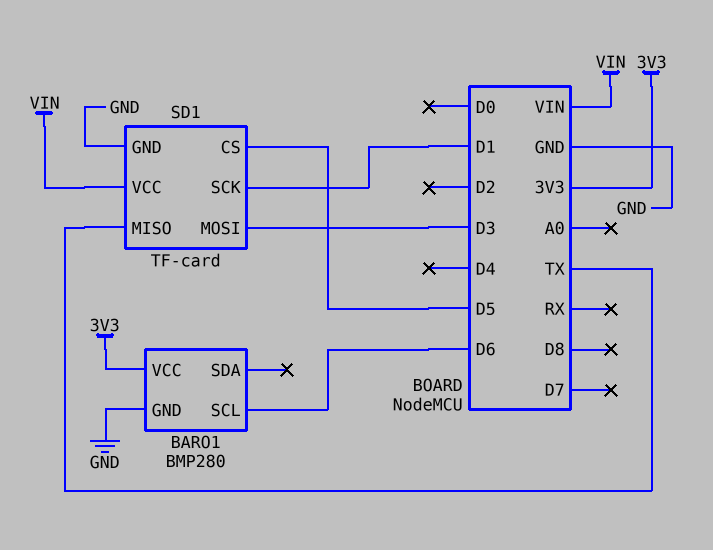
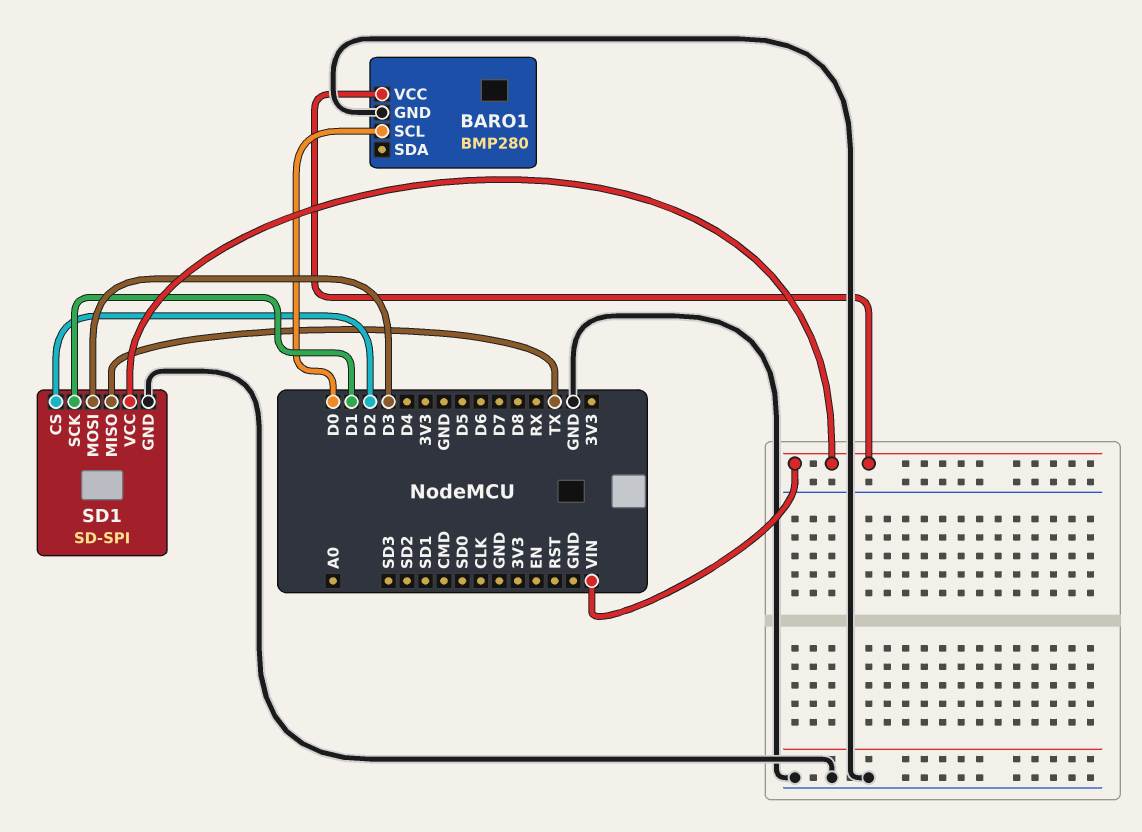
BARO1 pin SCL: D6 -> D0
BARO1 pin VCC: 3V3 -> VIN
SD1: TF-card -> SD-SPI
SD1 pin CS: D5 -> D2

